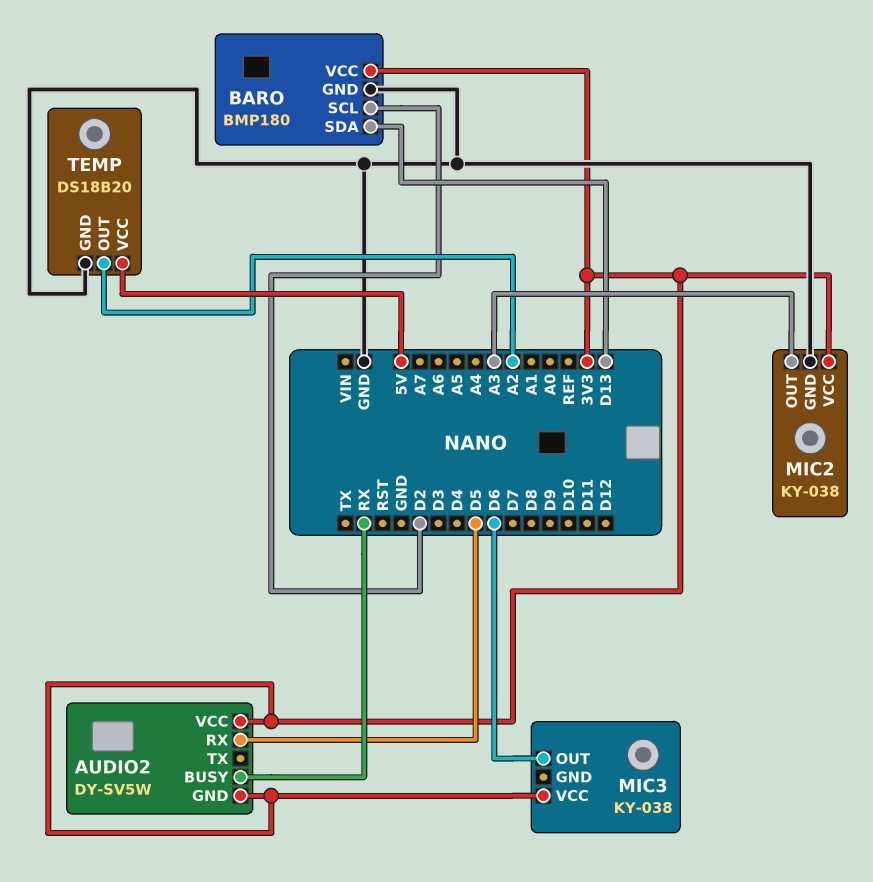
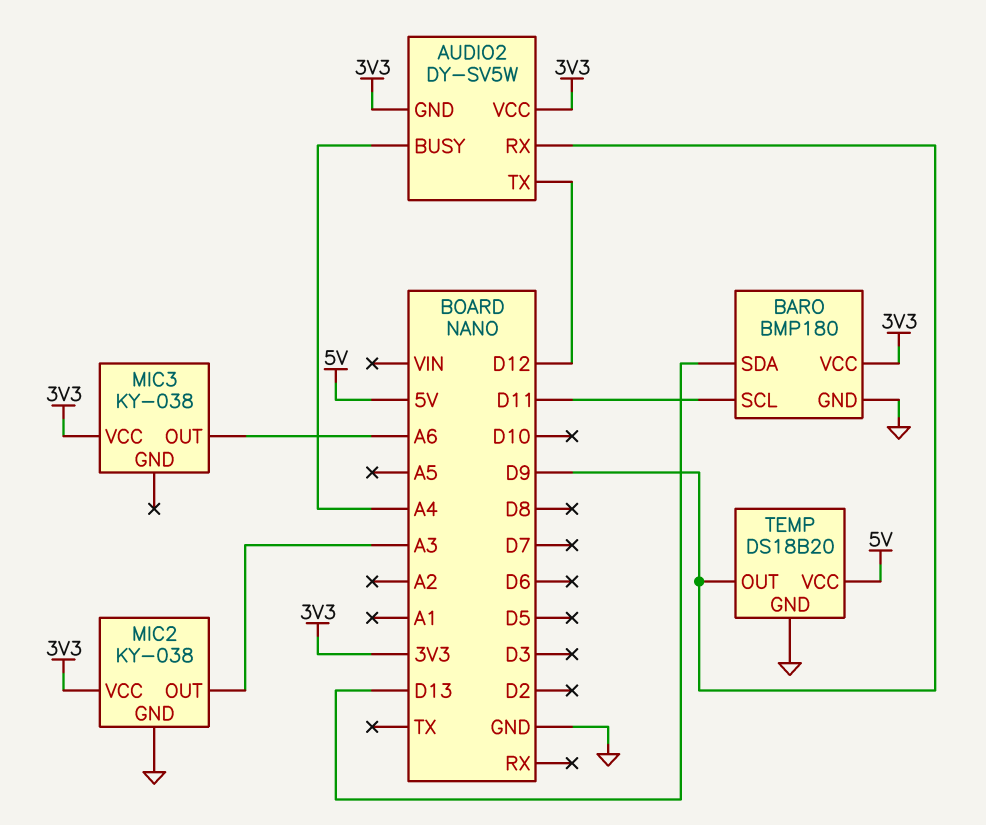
AUDIO2 pin BUSY: RX -> A4
AUDIO2 pin RX: D5 -> D9
AUDIO2 pin TX: none -> D12
BARO pin SCL: D2 -> D11
MIC3 pin OUT: D6 -> A6
TEMP pin OUT: A2 -> D9

